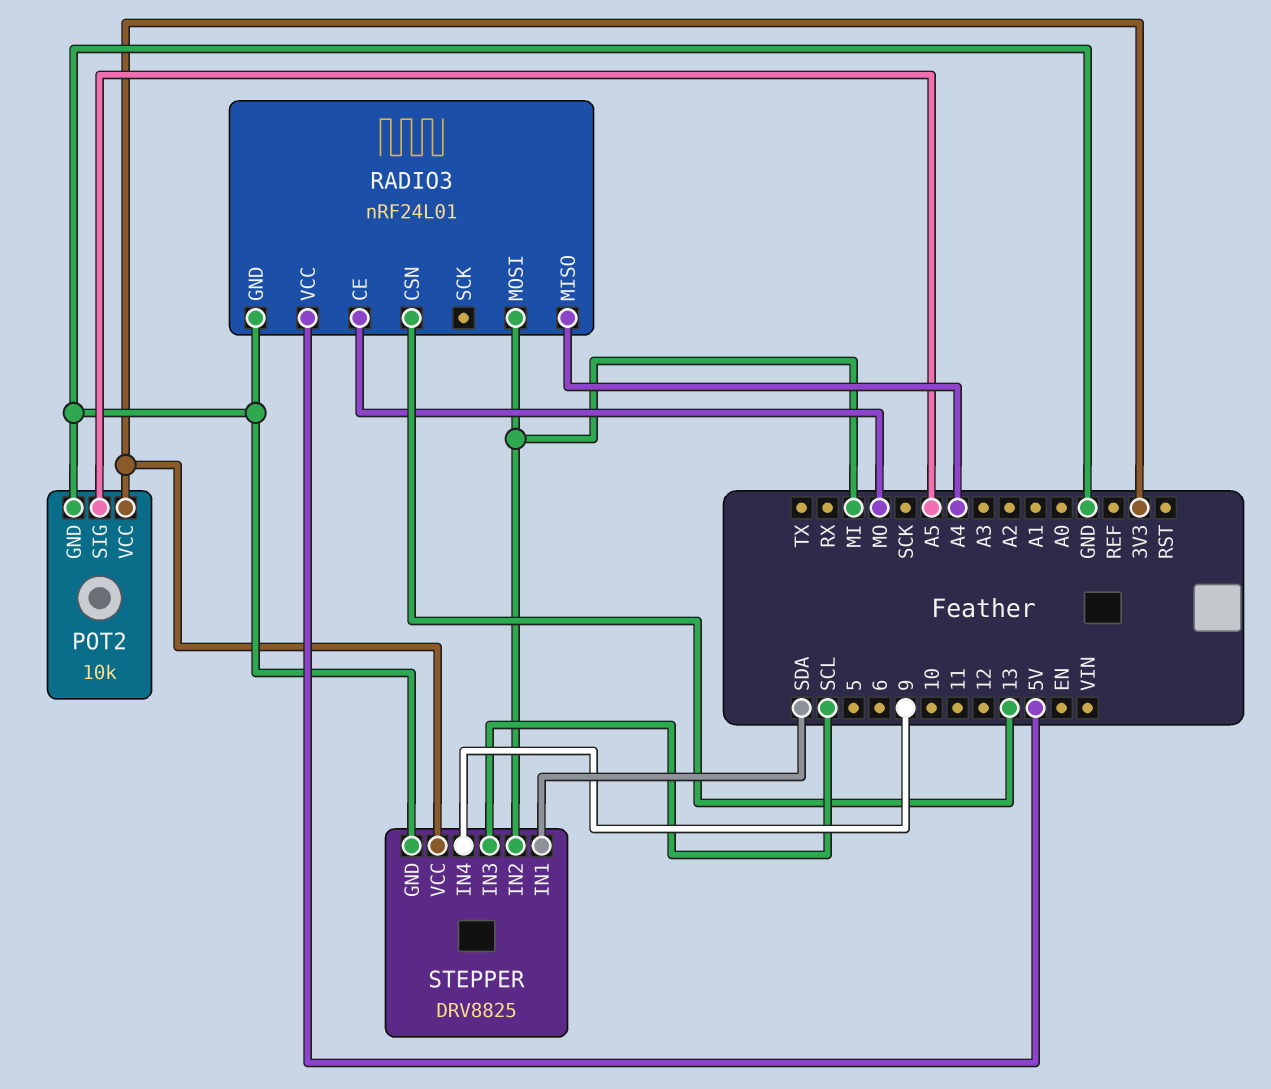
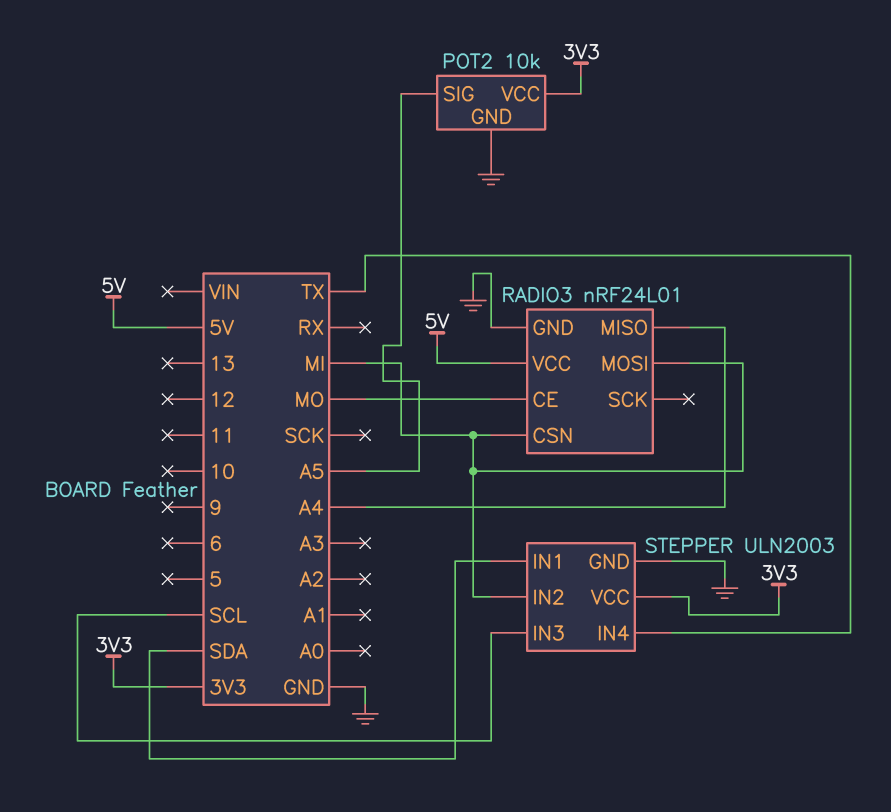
RADIO3 pin CSN: 13 -> MI
STEPPER: DRV8825 -> ULN2003
STEPPER pin IN4: 9 -> TX

